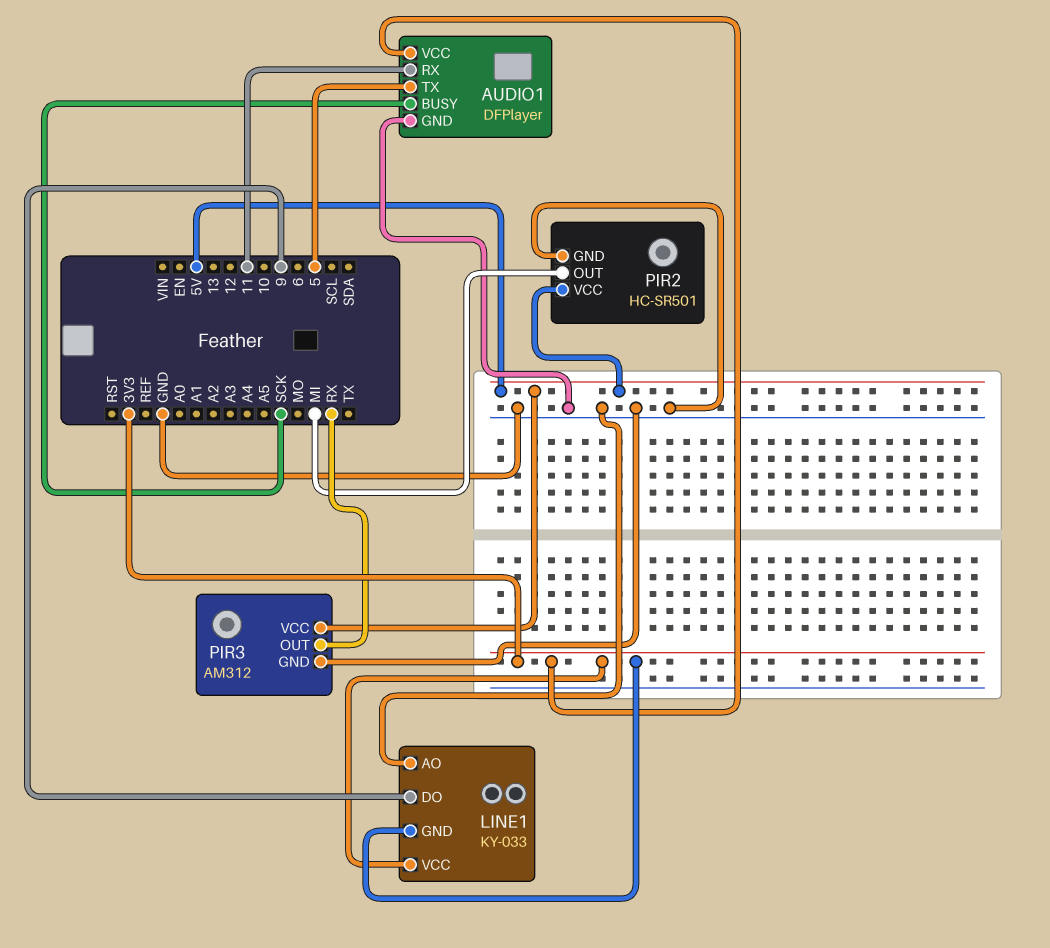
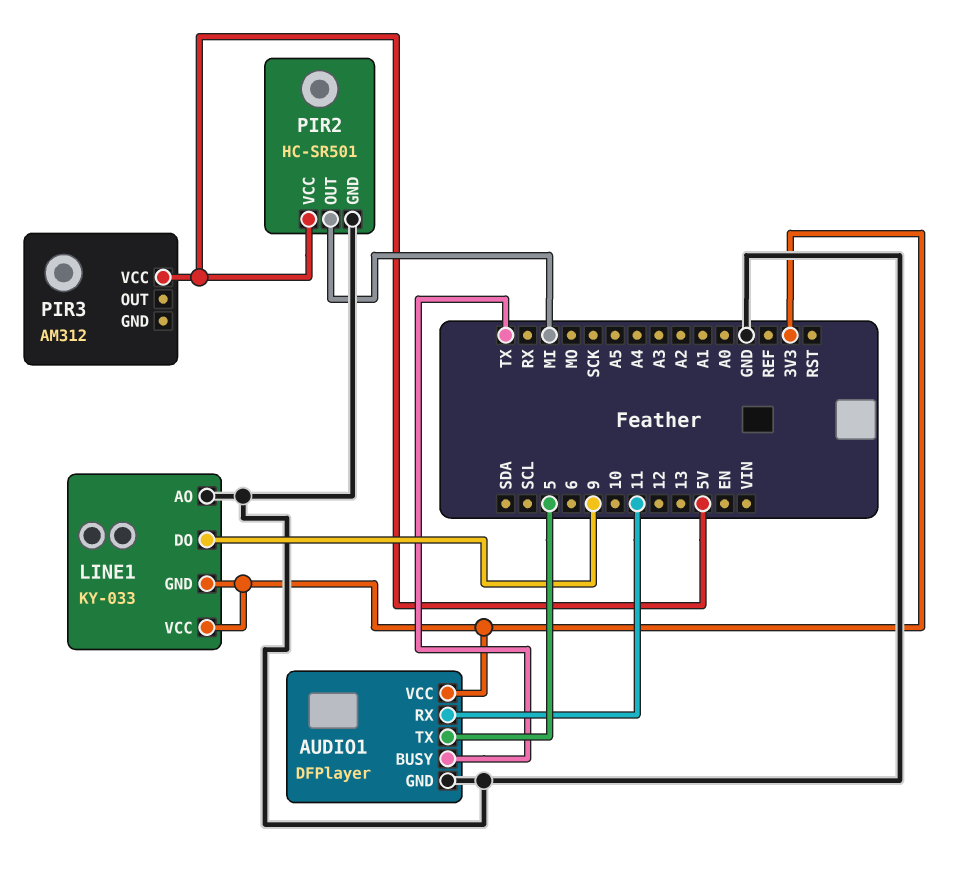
AUDIO1 pin BUSY: SCK -> TX
PIR3 pin GND: GND -> none
PIR3 pin OUT: RX -> none

